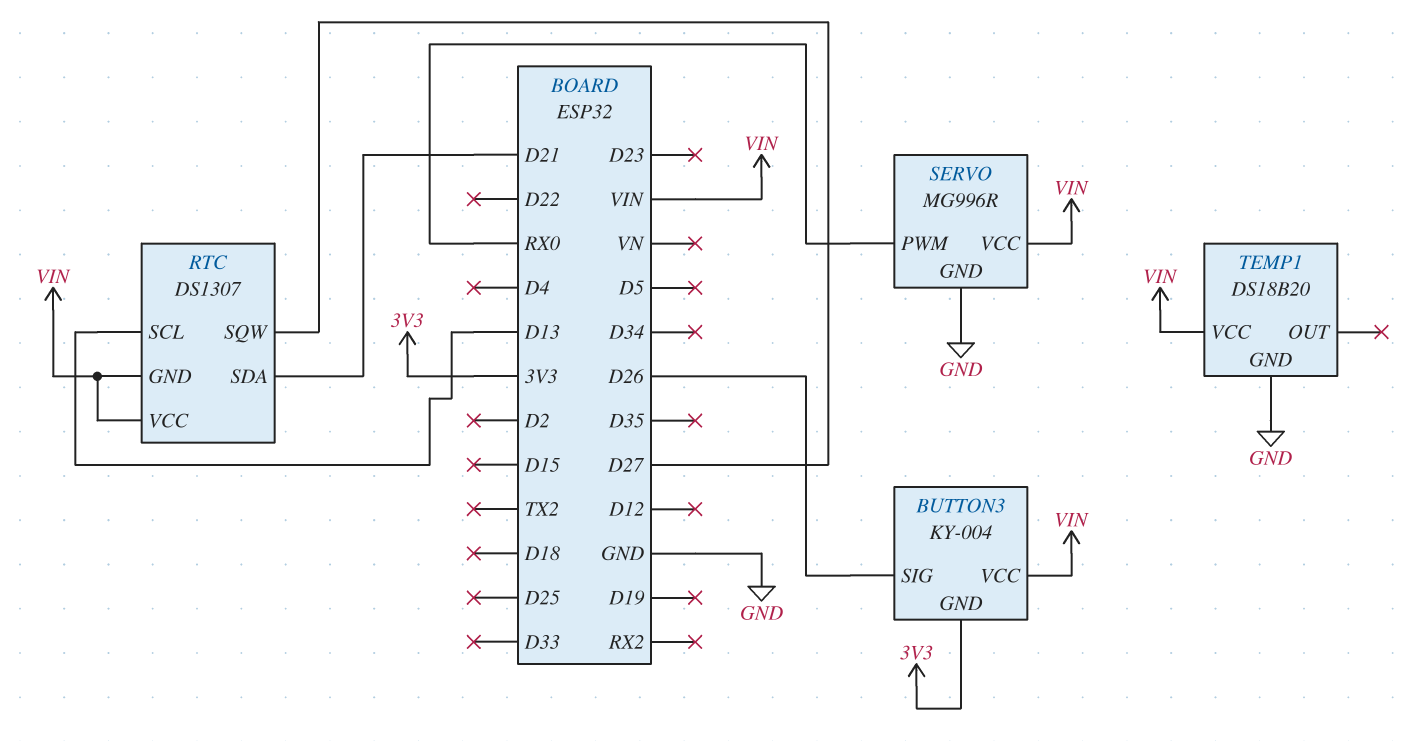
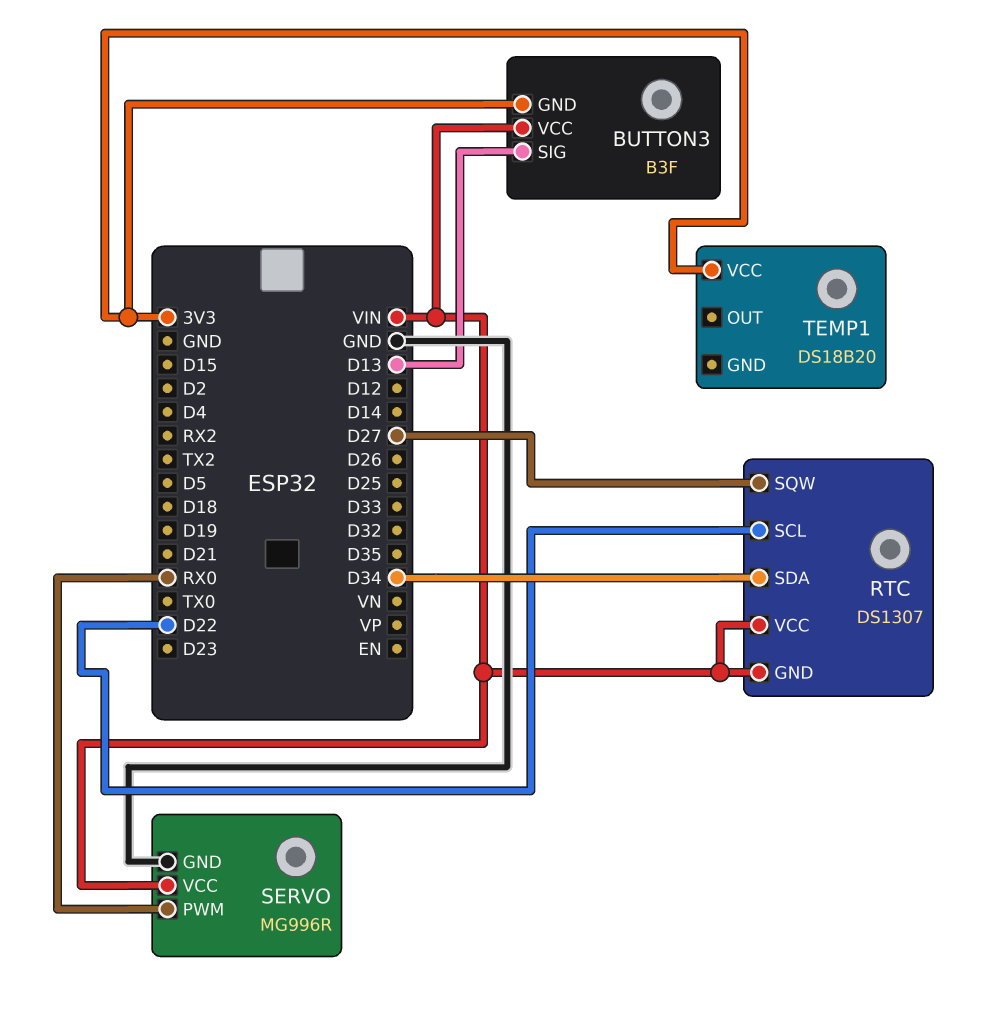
BUTTON3: KY-004 -> B3F
BUTTON3 pin SIG: D26 -> D13
RTC pin SCL: D13 -> D22
RTC pin SDA: D21 -> D34
TEMP1 pin GND: GND -> none
TEMP1 pin VCC: VIN -> 3V3

